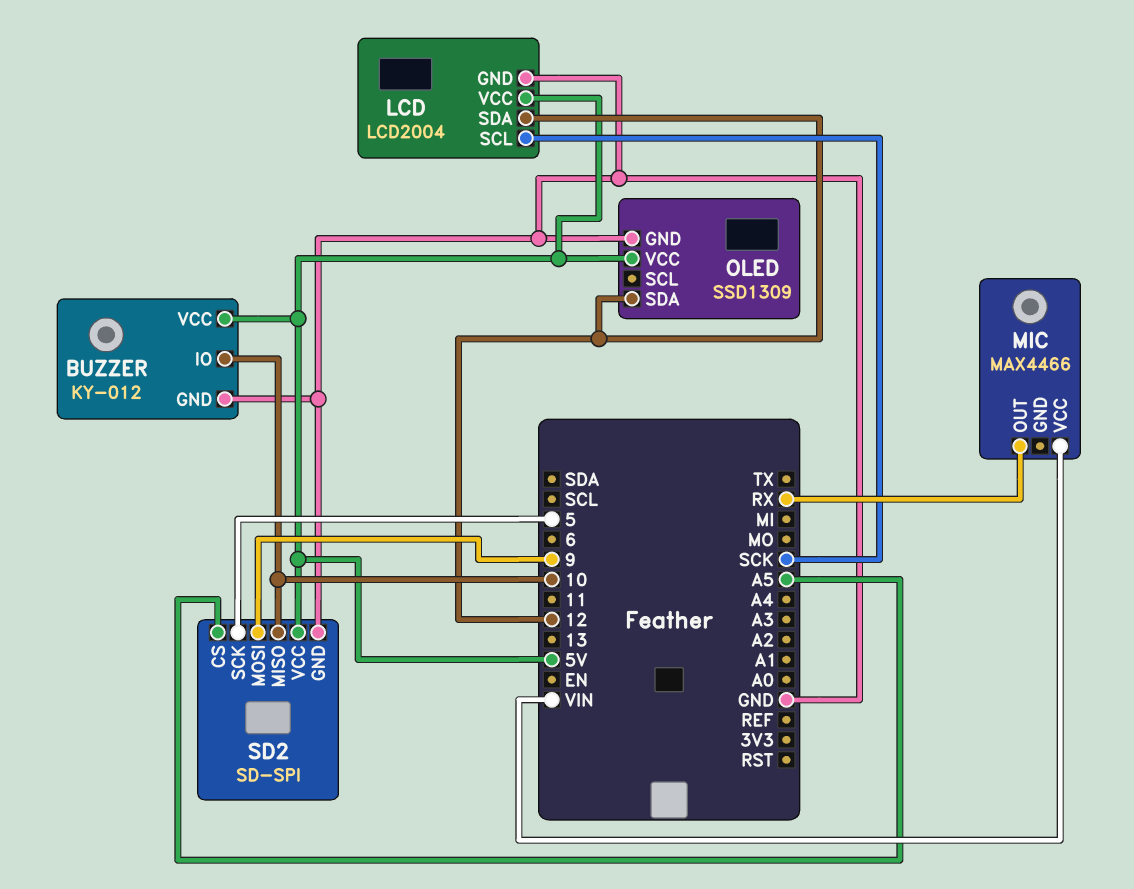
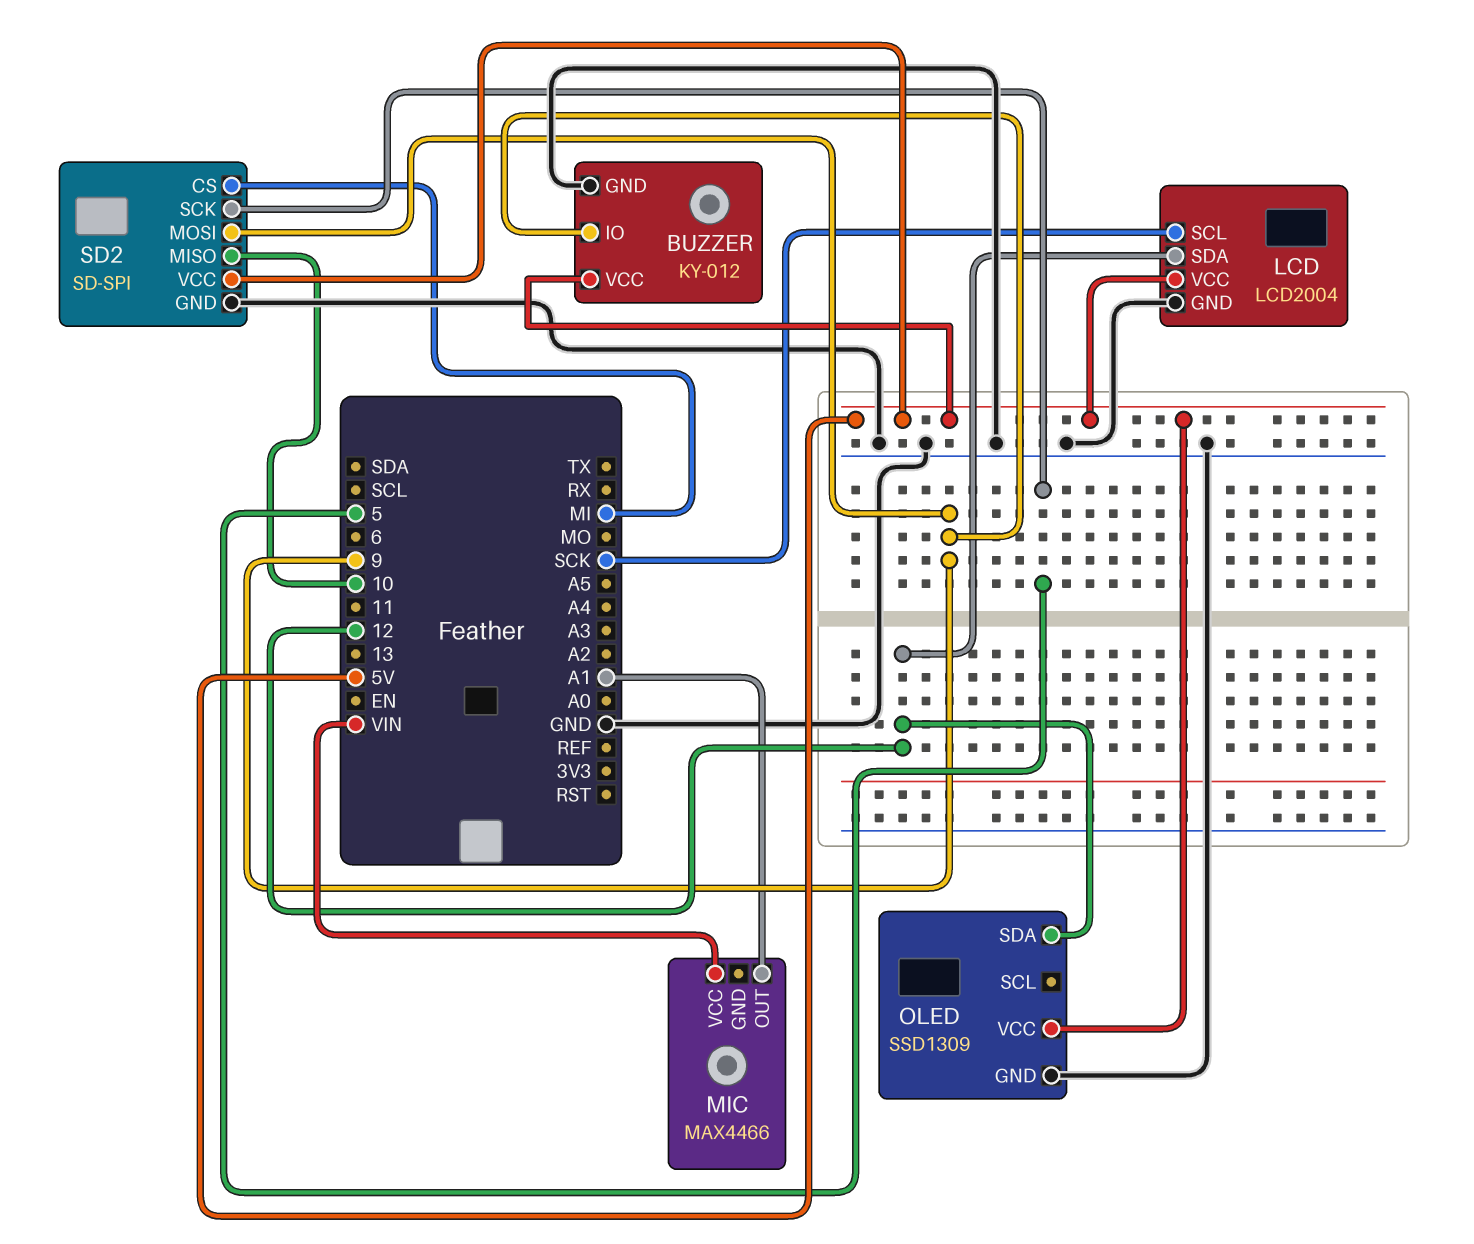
BUZZER pin IO: 10 -> 9
MIC pin OUT: RX -> A1
SD2 pin CS: A5 -> MI

